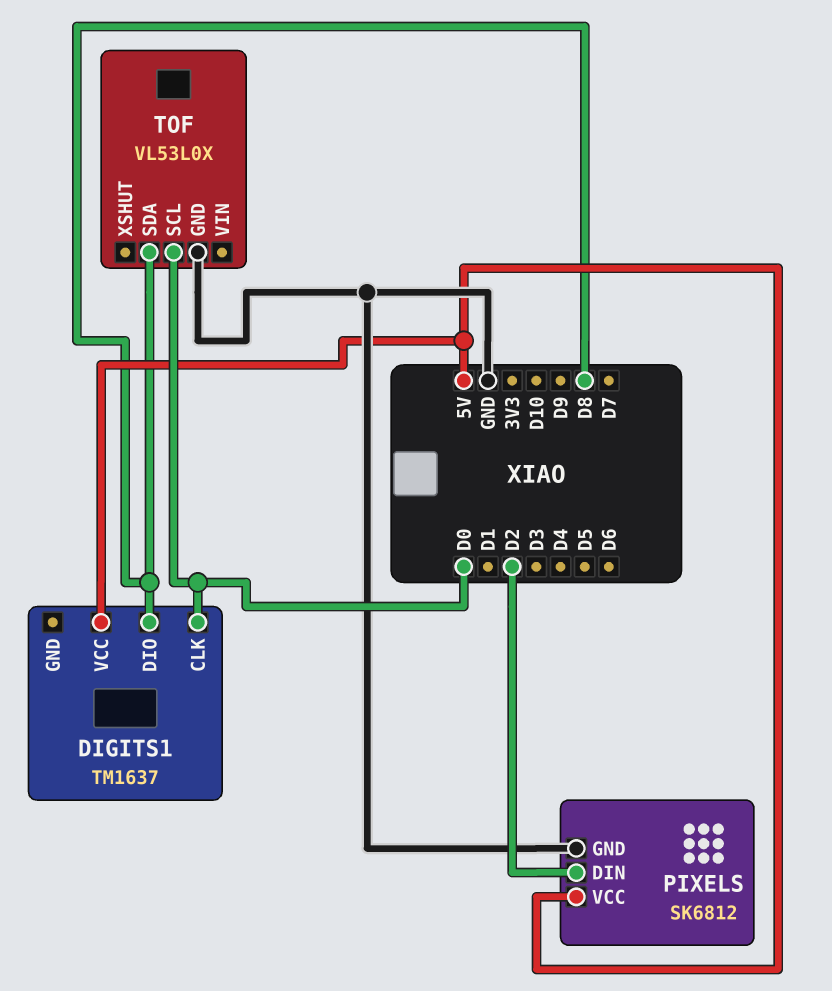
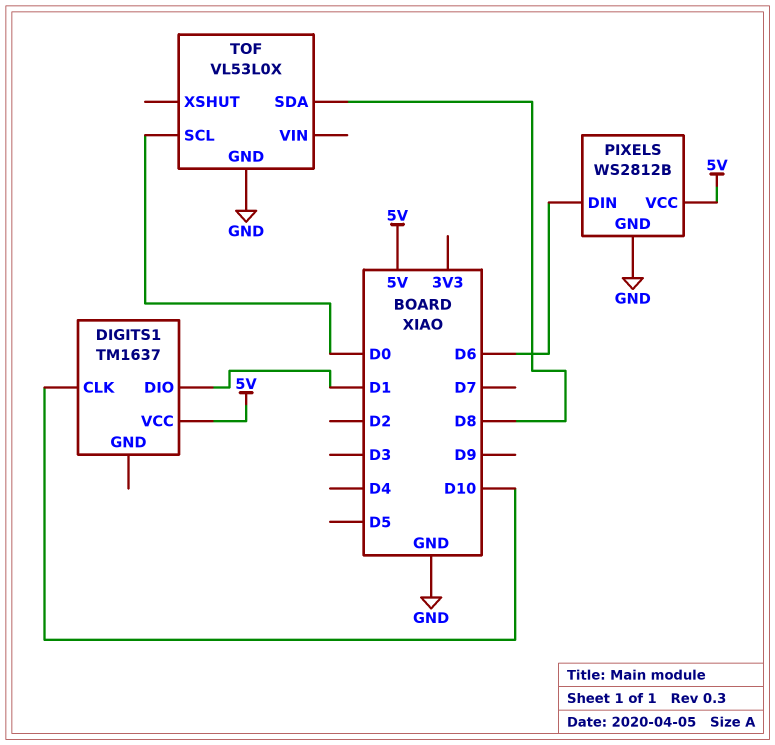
DIGITS1 pin CLK: D0 -> D10
DIGITS1 pin DIO: D8 -> D1
PIXELS: SK6812 -> WS2812B
PIXELS pin DIN: D2 -> D6

